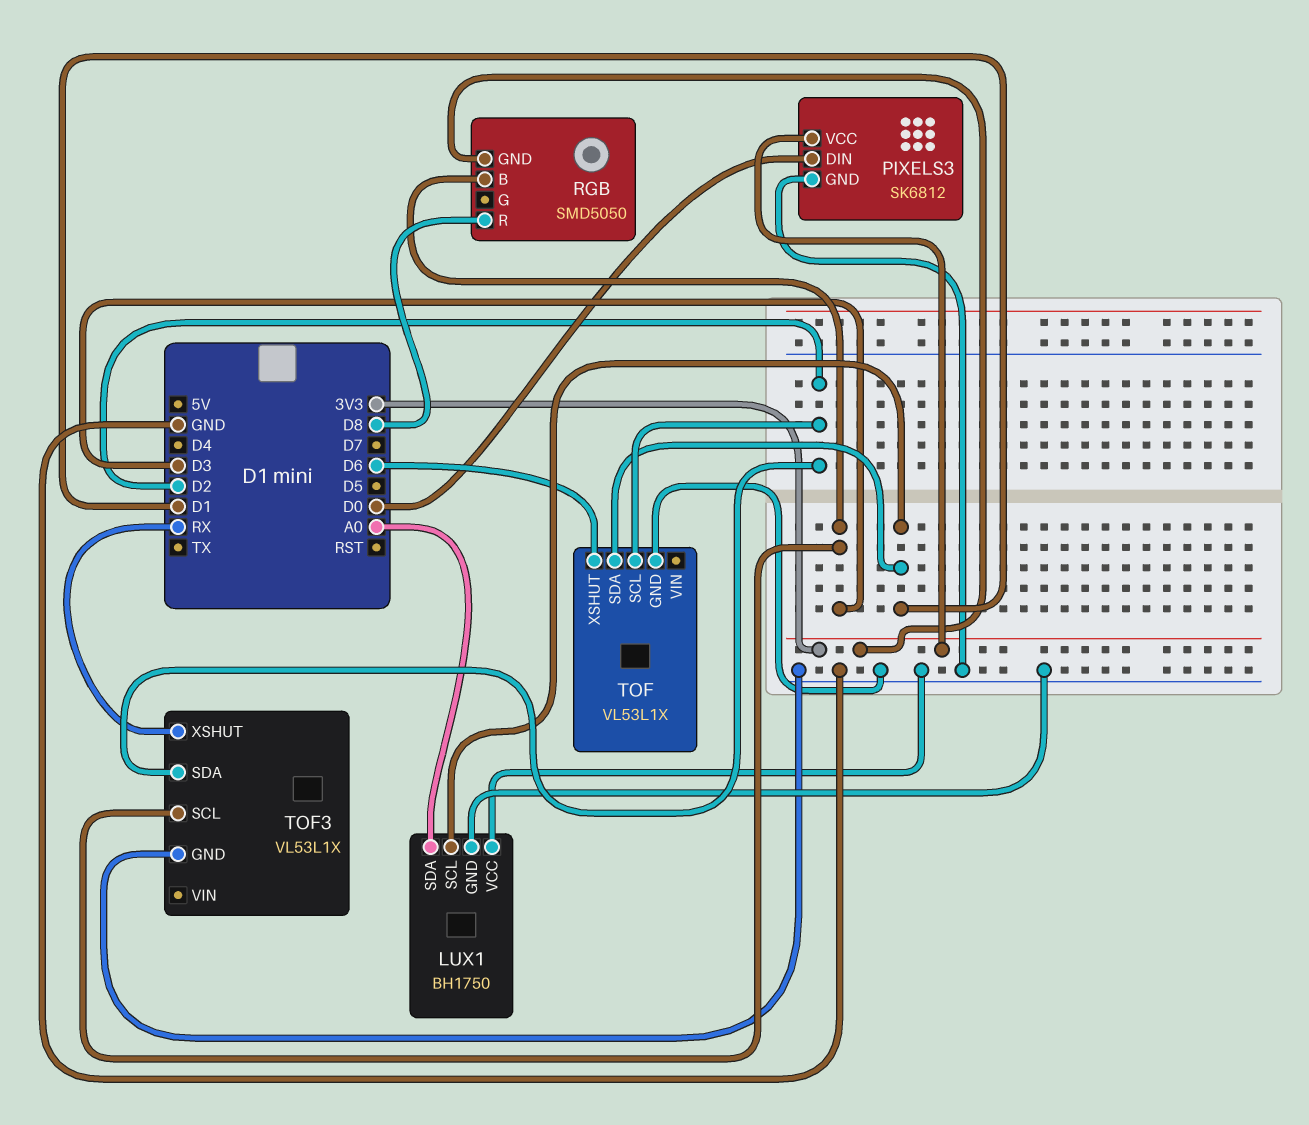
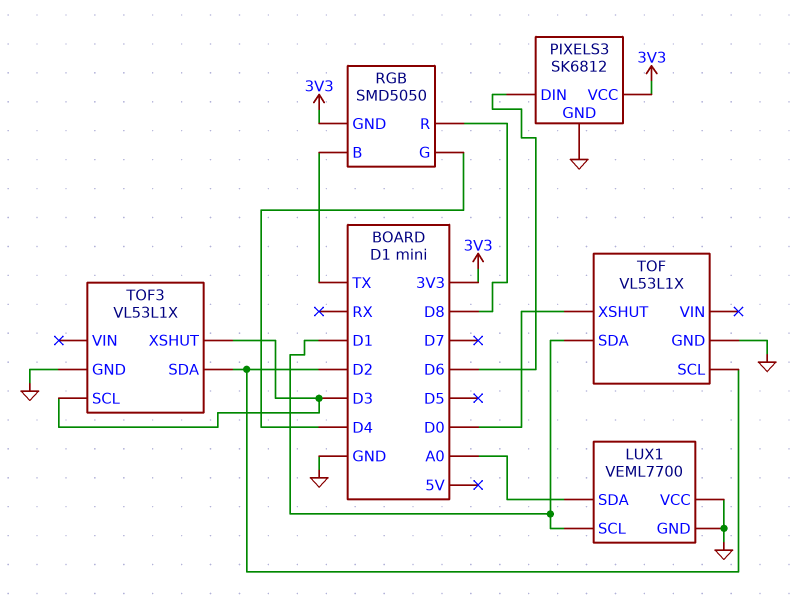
LUX1: BH1750 -> VEML7700
PIXELS3 pin DIN: D0 -> D6
RGB pin B: D3 -> TX
RGB pin G: none -> D4
TOF pin XSHUT: D6 -> D0
TOF3 pin XSHUT: RX -> D3

